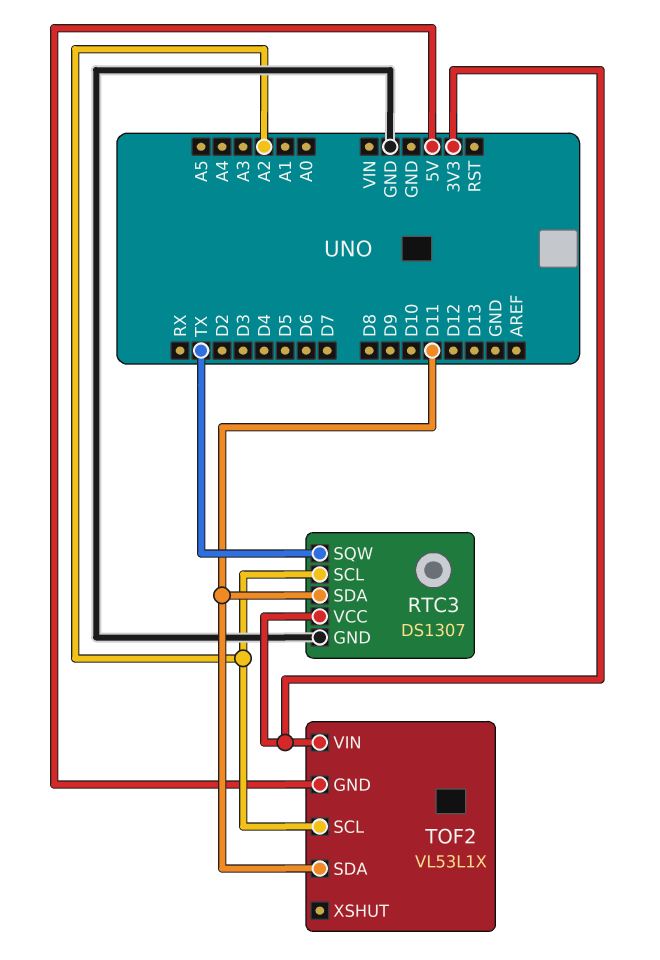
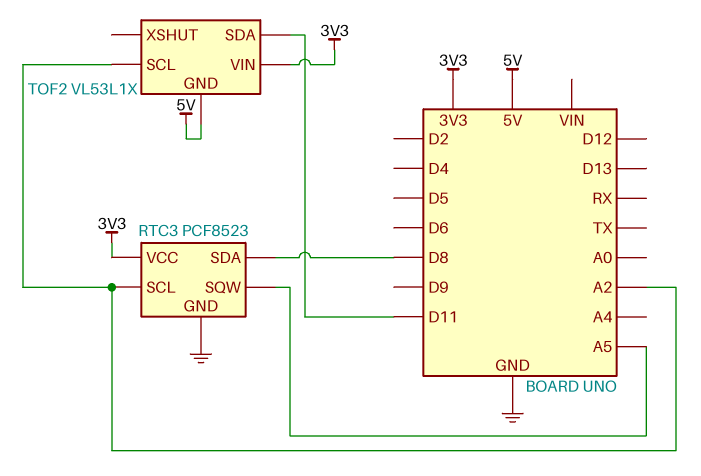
RTC3: DS1307 -> PCF8523
RTC3 pin SDA: D11 -> D8
RTC3 pin SQW: TX -> A5

